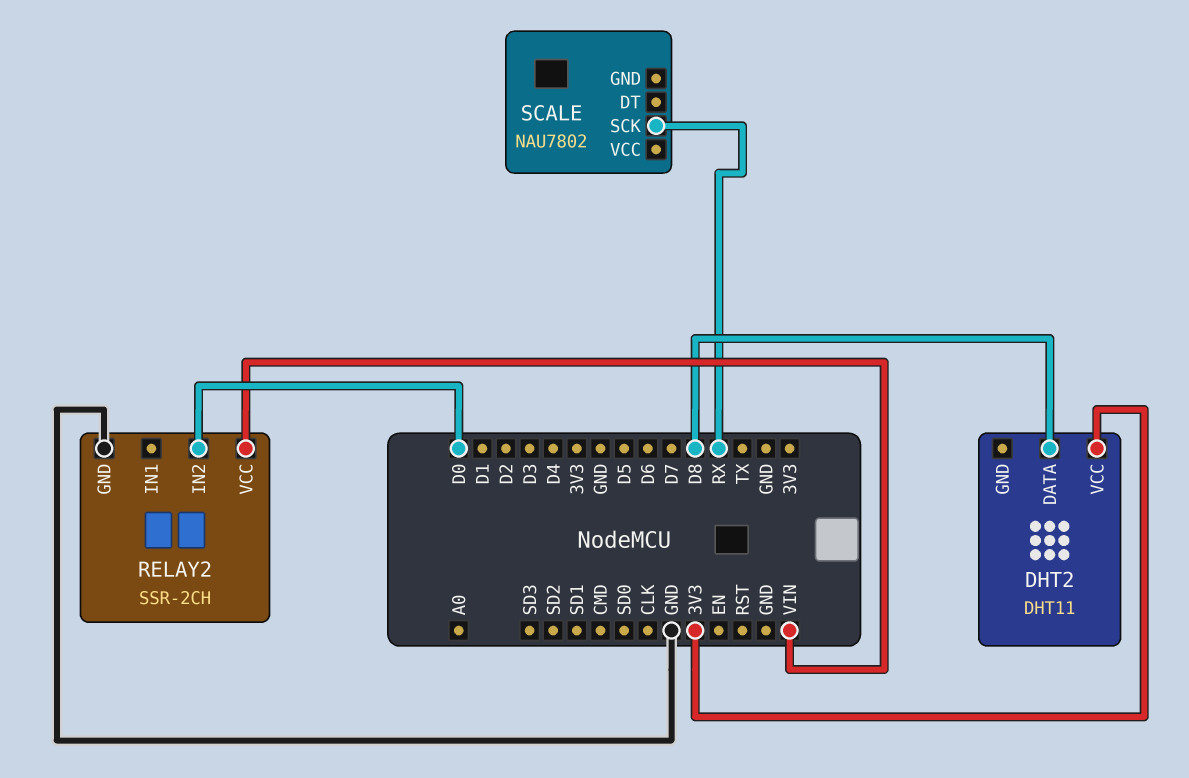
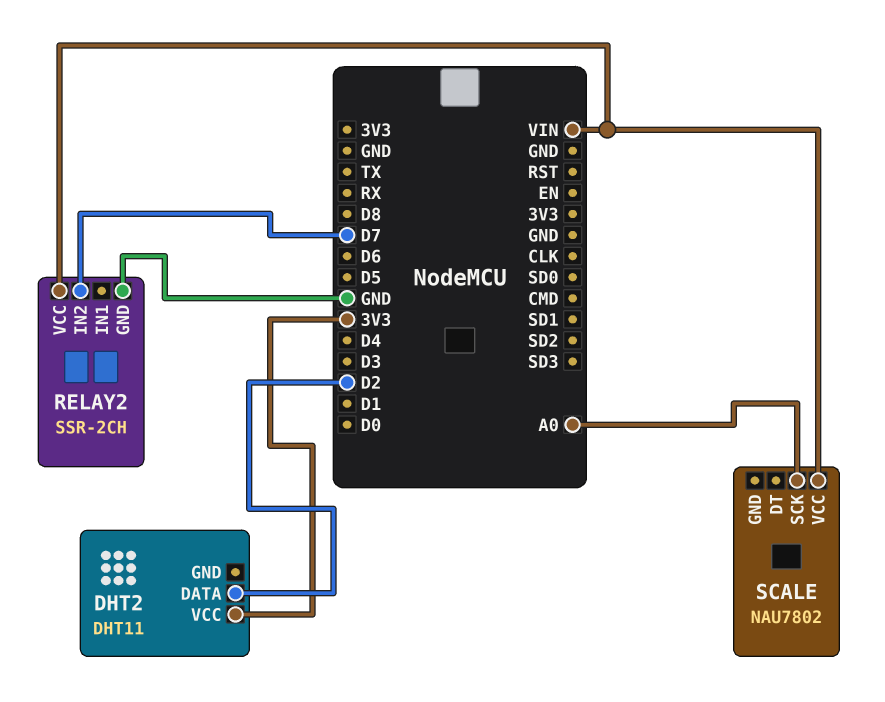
DHT2 pin DATA: D8 -> D2
RELAY2 pin IN2: D0 -> D7
SCALE pin SCK: RX -> A0
SCALE pin VCC: none -> VIN

